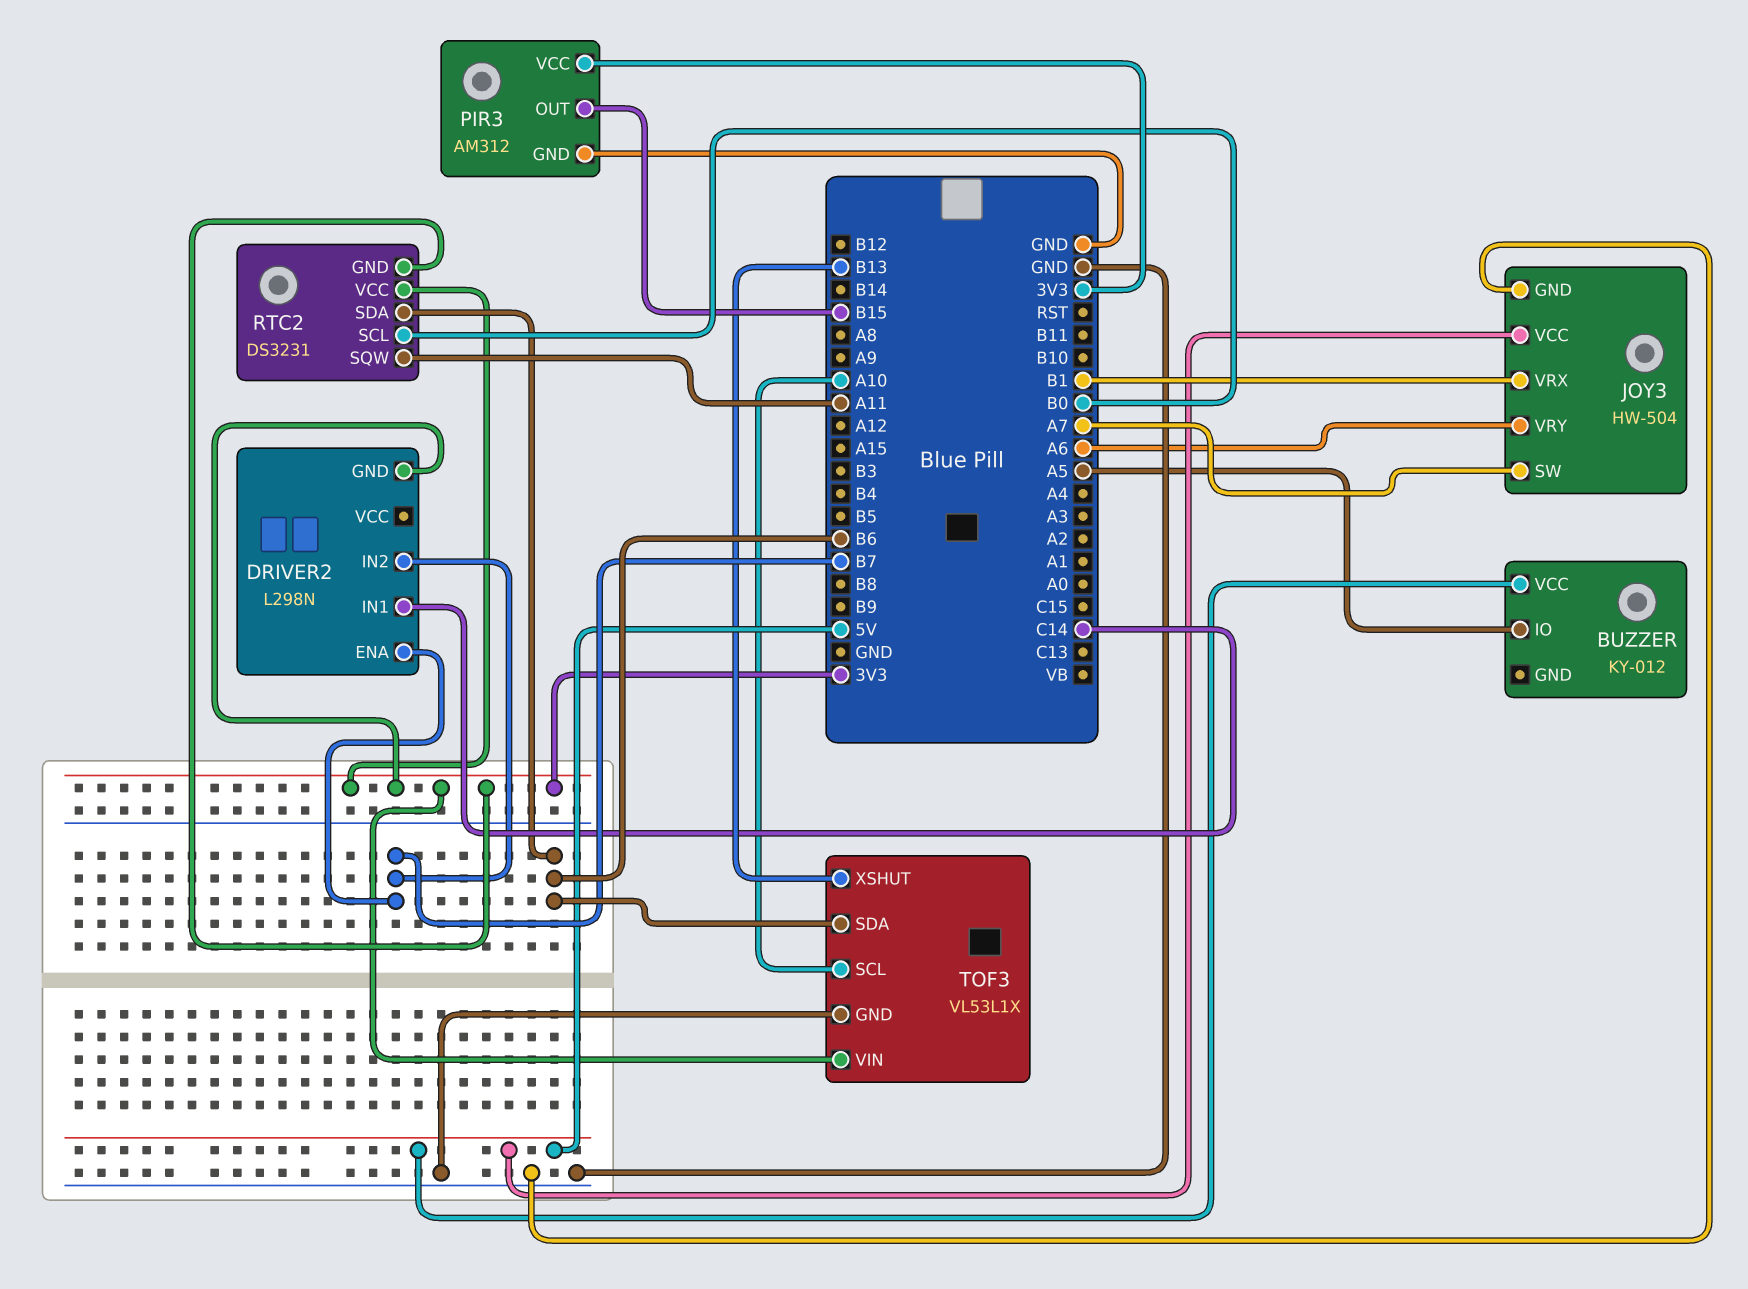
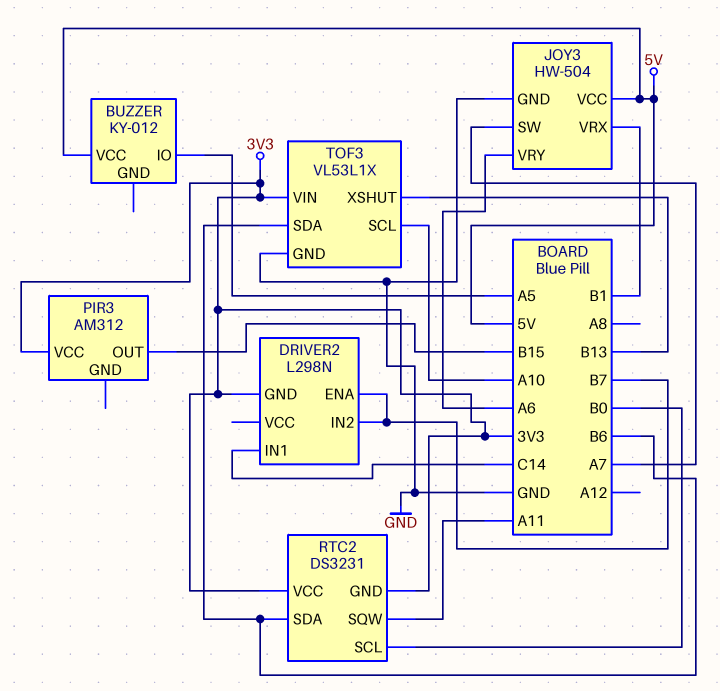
PIR3 pin GND: GND -> none

